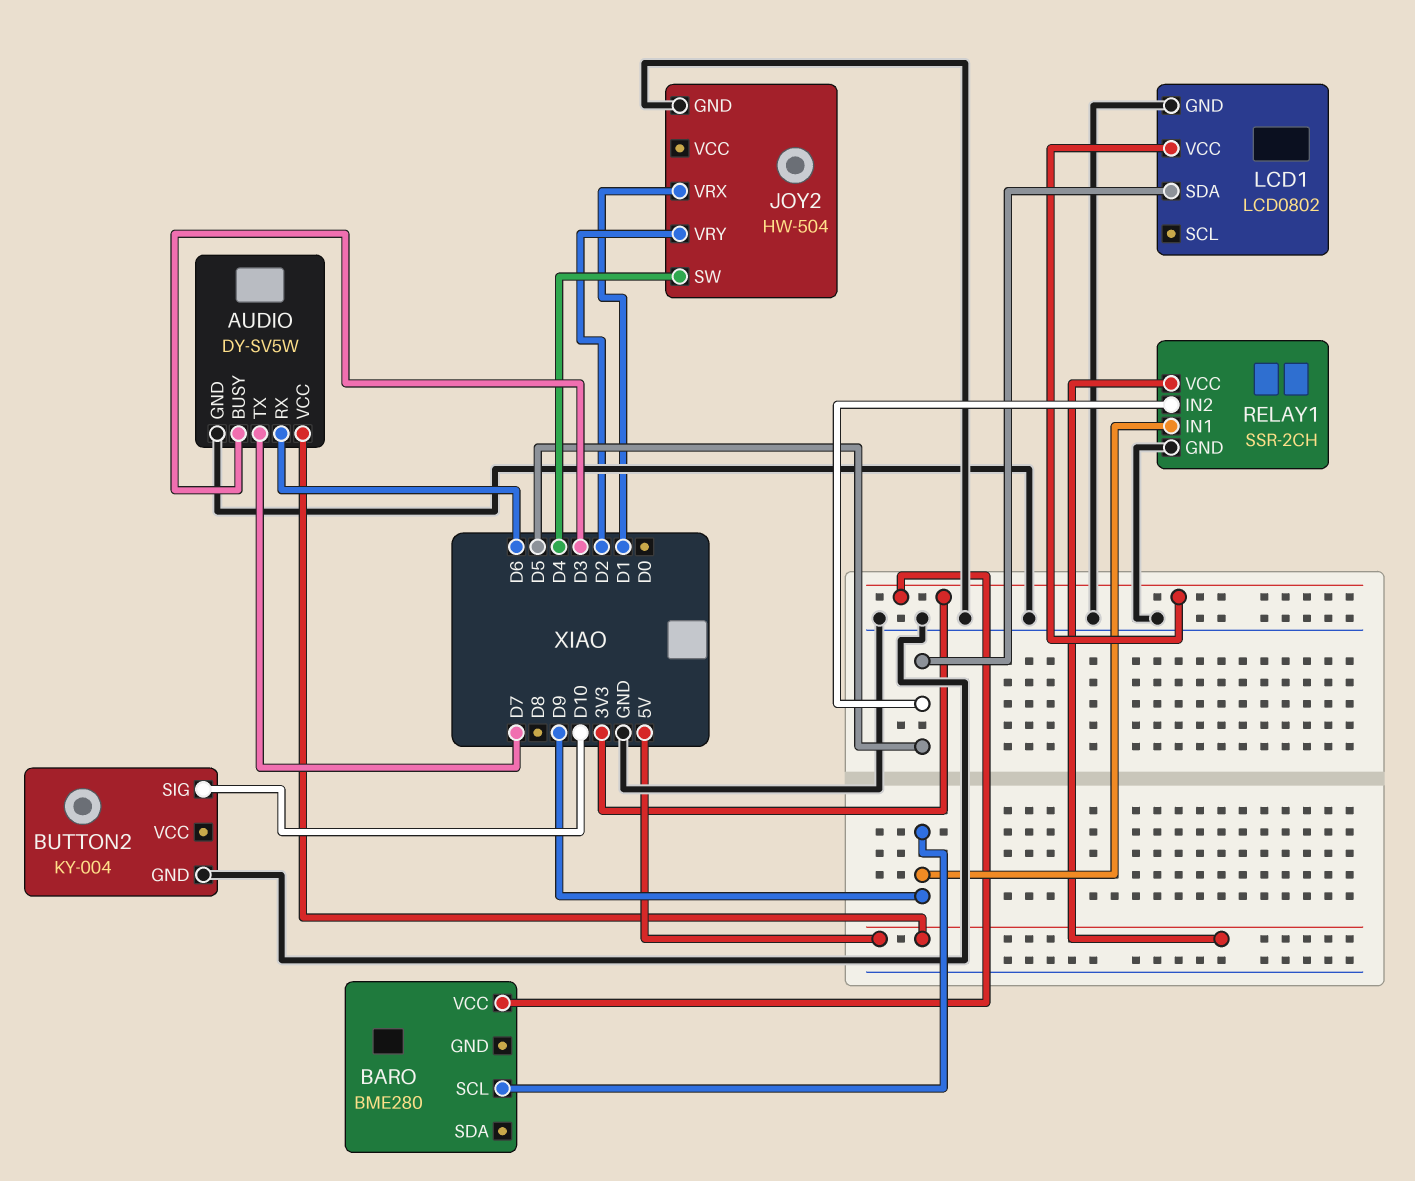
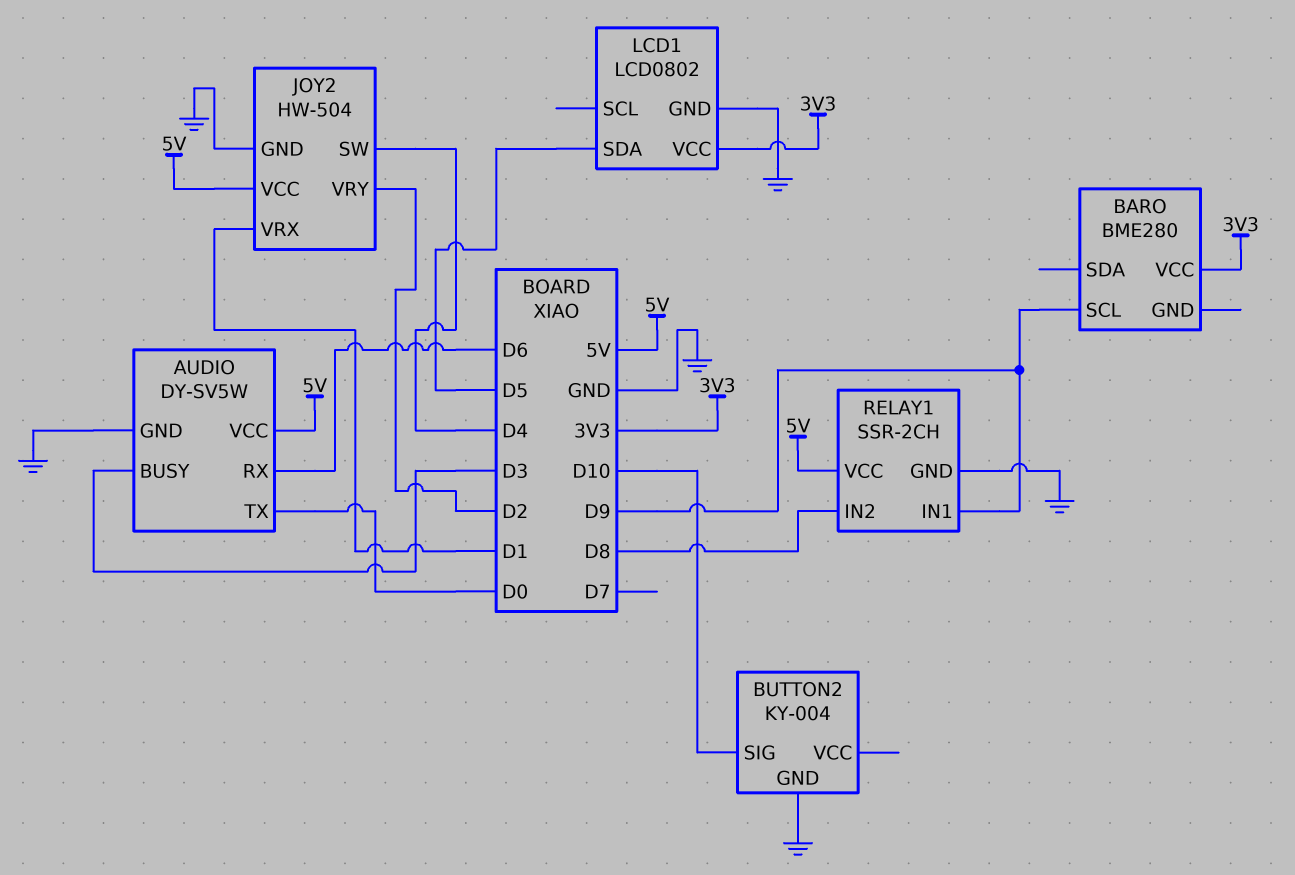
AUDIO pin TX: D7 -> D0
JOY2 pin VCC: none -> 5V
RELAY1 pin IN2: D5 -> D8

